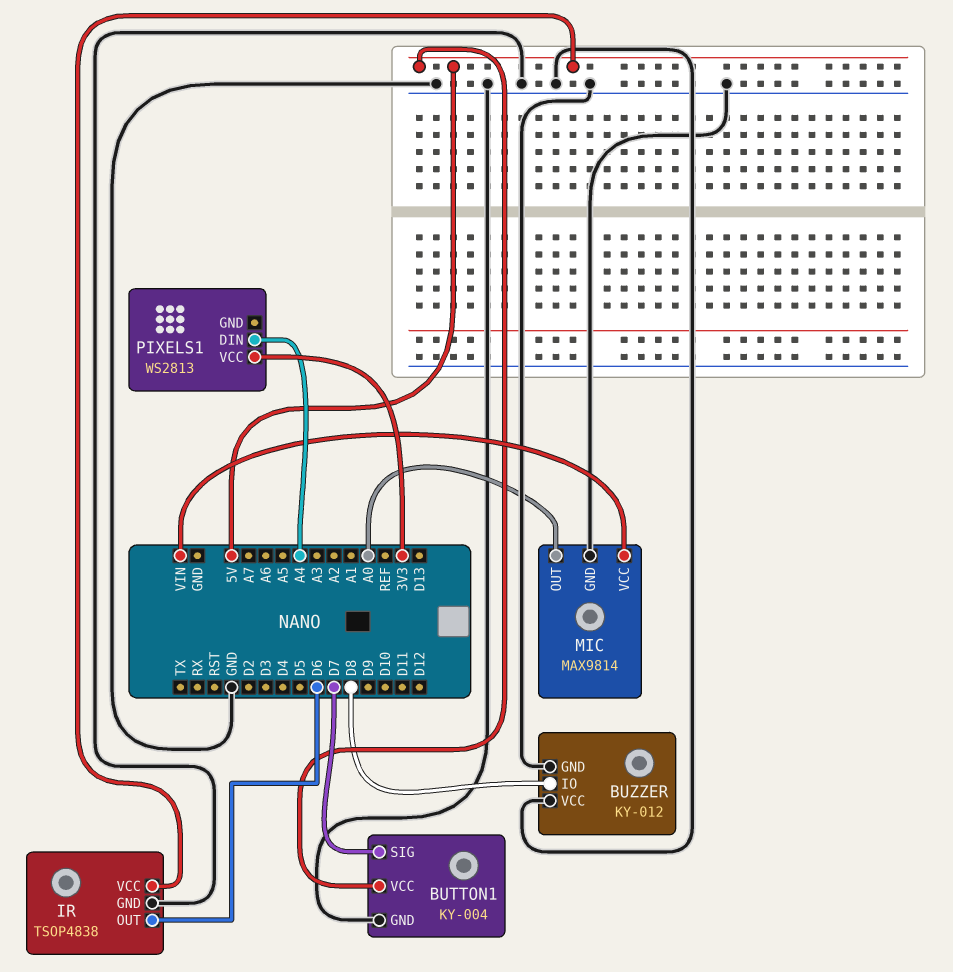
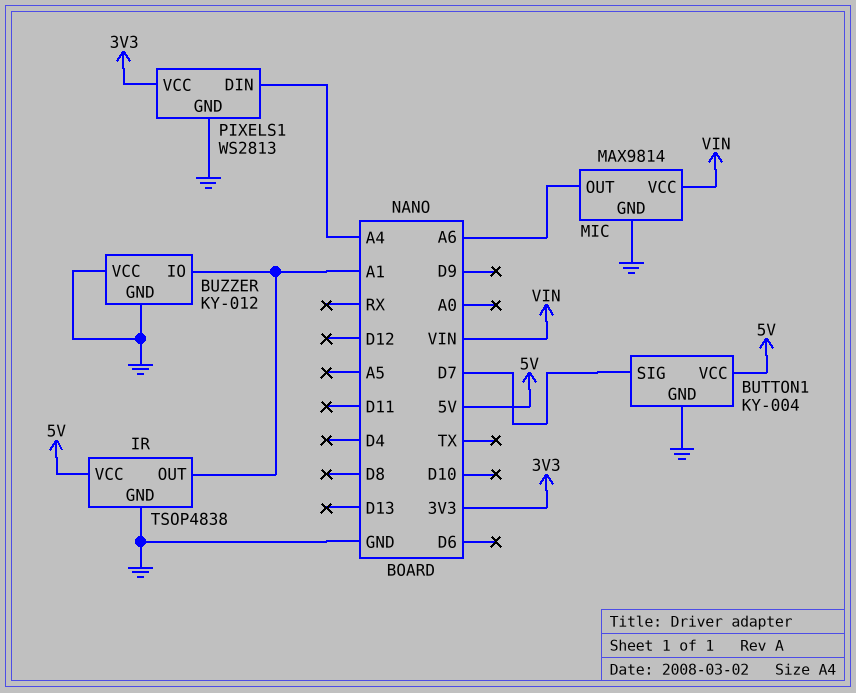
BUZZER pin IO: D8 -> A1
IR pin OUT: D6 -> A1
MIC pin OUT: A0 -> A6
PIXELS1 pin GND: none -> GND

